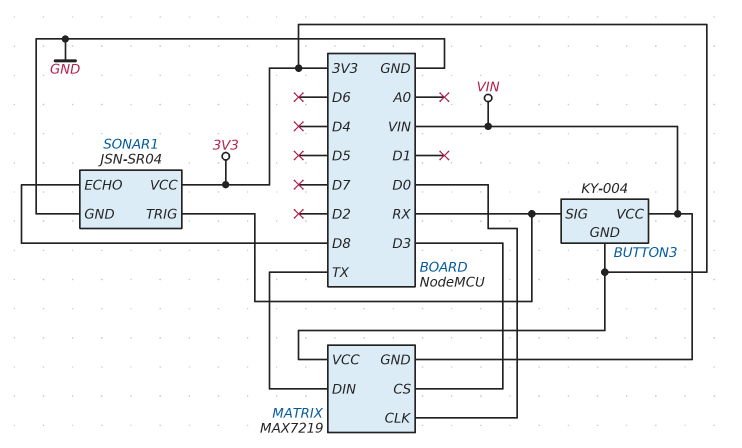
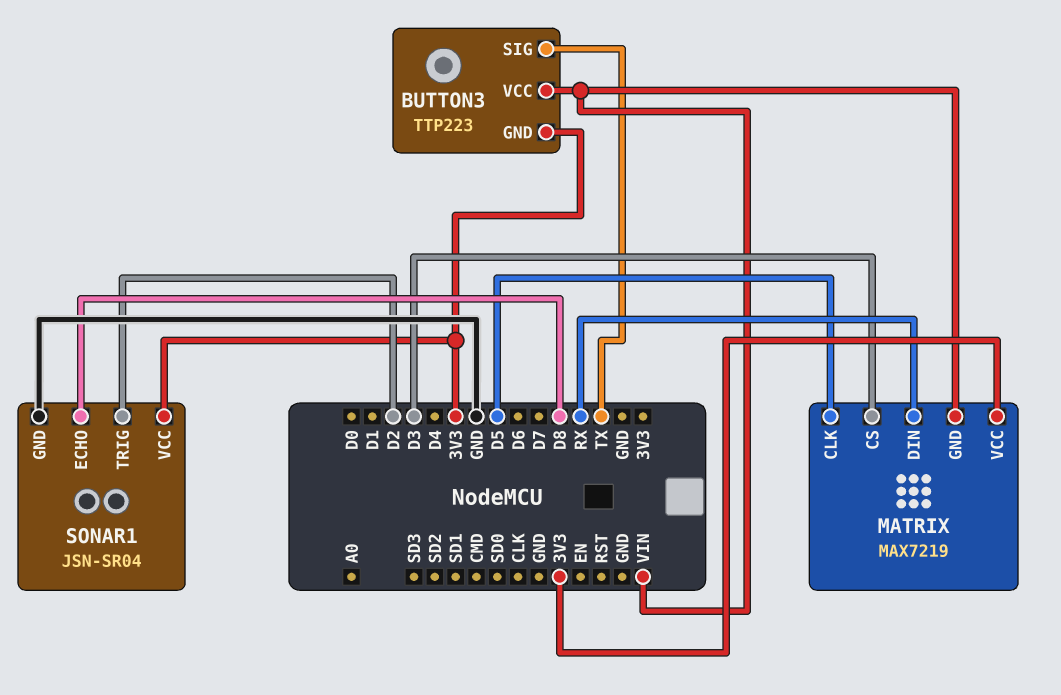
BUTTON3: KY-004 -> TTP223
BUTTON3 pin SIG: RX -> TX
MATRIX pin CLK: D0 -> D5
MATRIX pin DIN: TX -> RX
SONAR1 pin TRIG: RX -> D2

